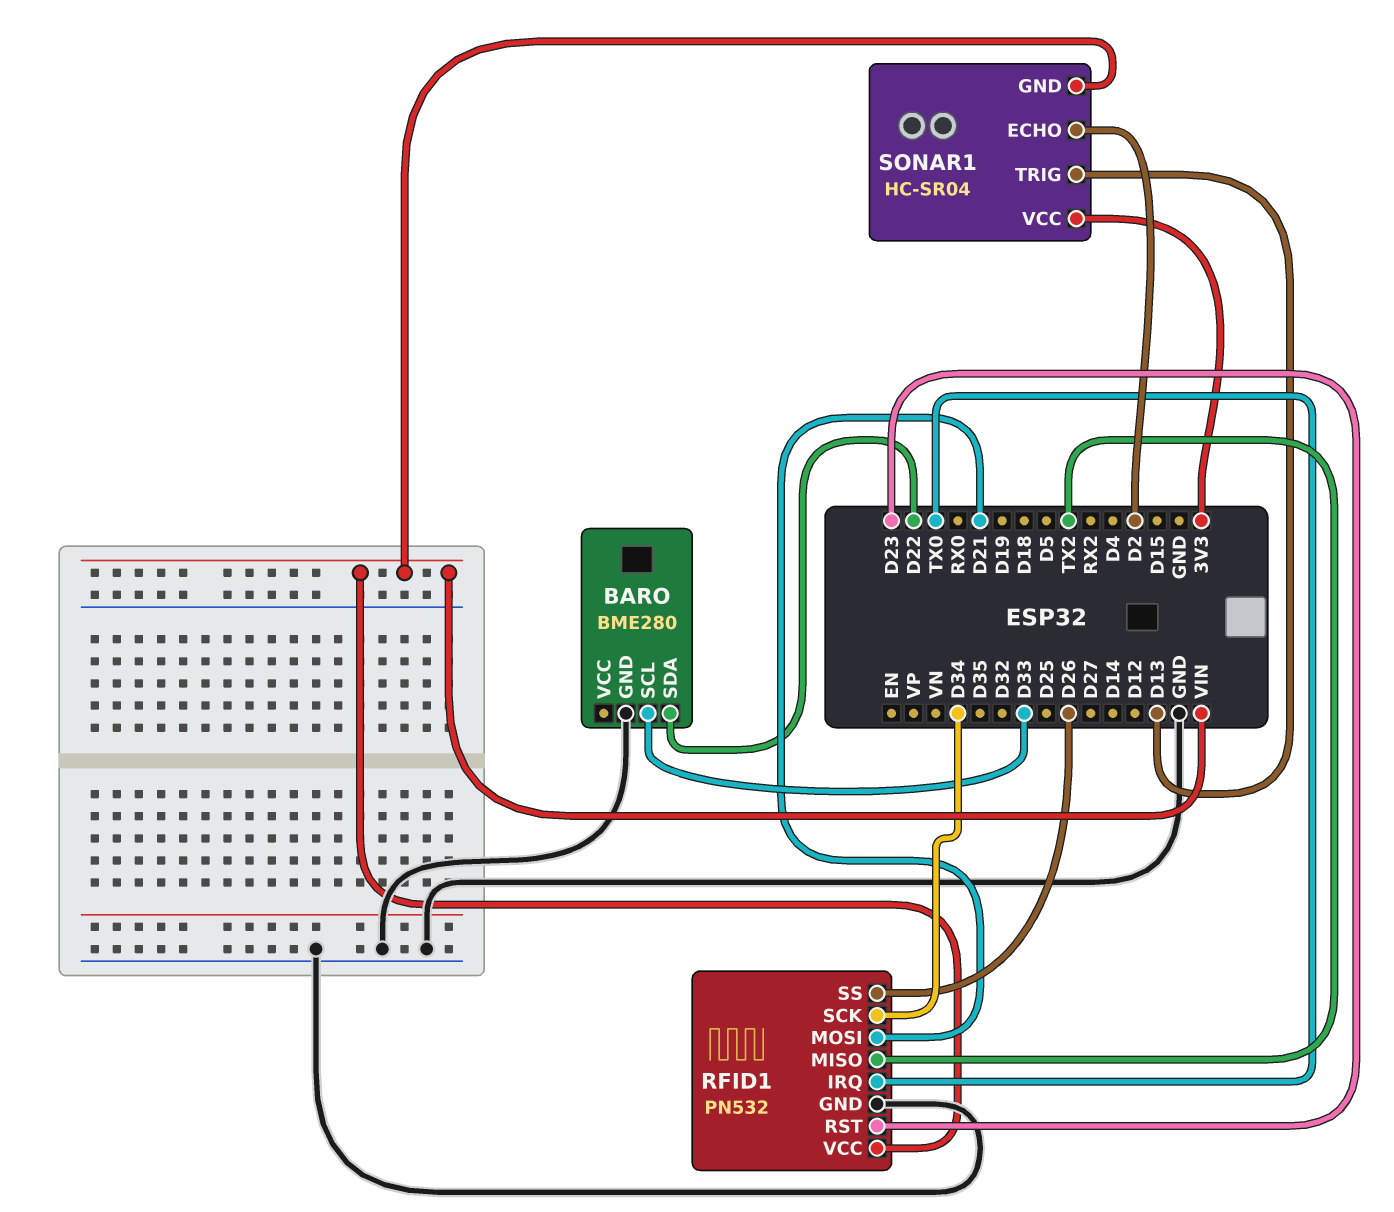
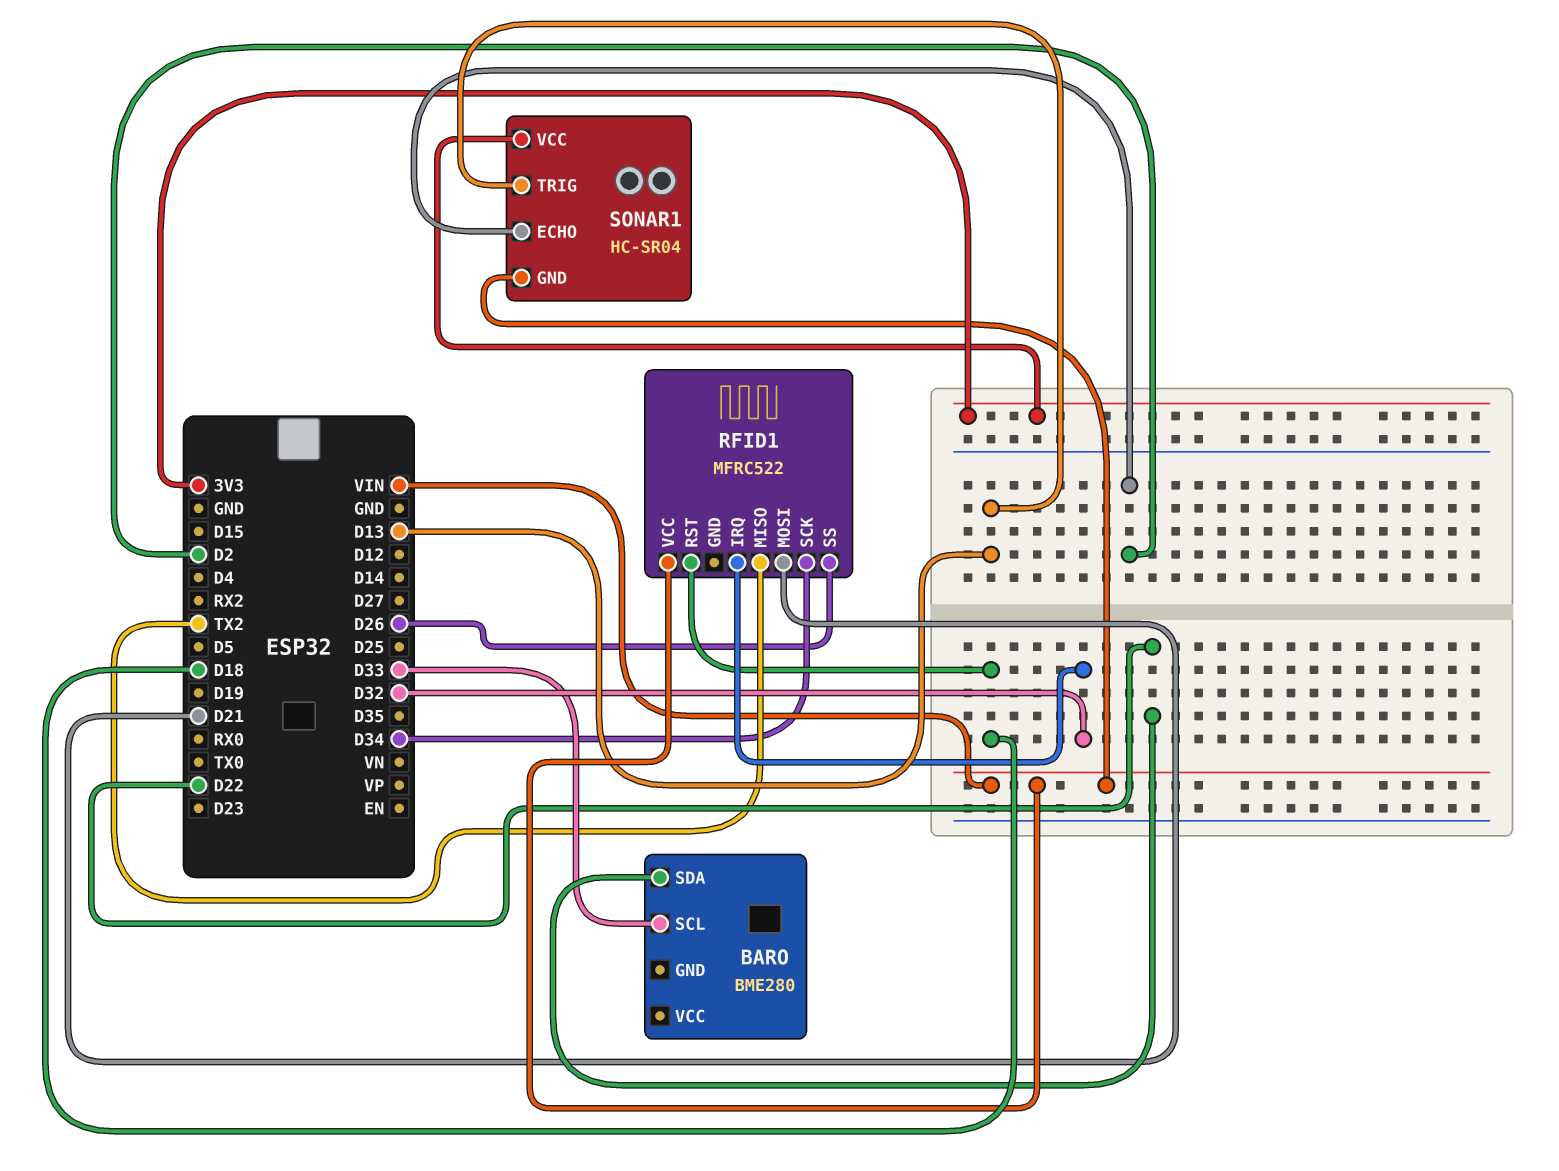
BARO pin GND: GND -> none
RFID1: PN532 -> MFRC522
RFID1 pin GND: GND -> none
RFID1 pin IRQ: TX0 -> D32
RFID1 pin RST: D23 -> D18

